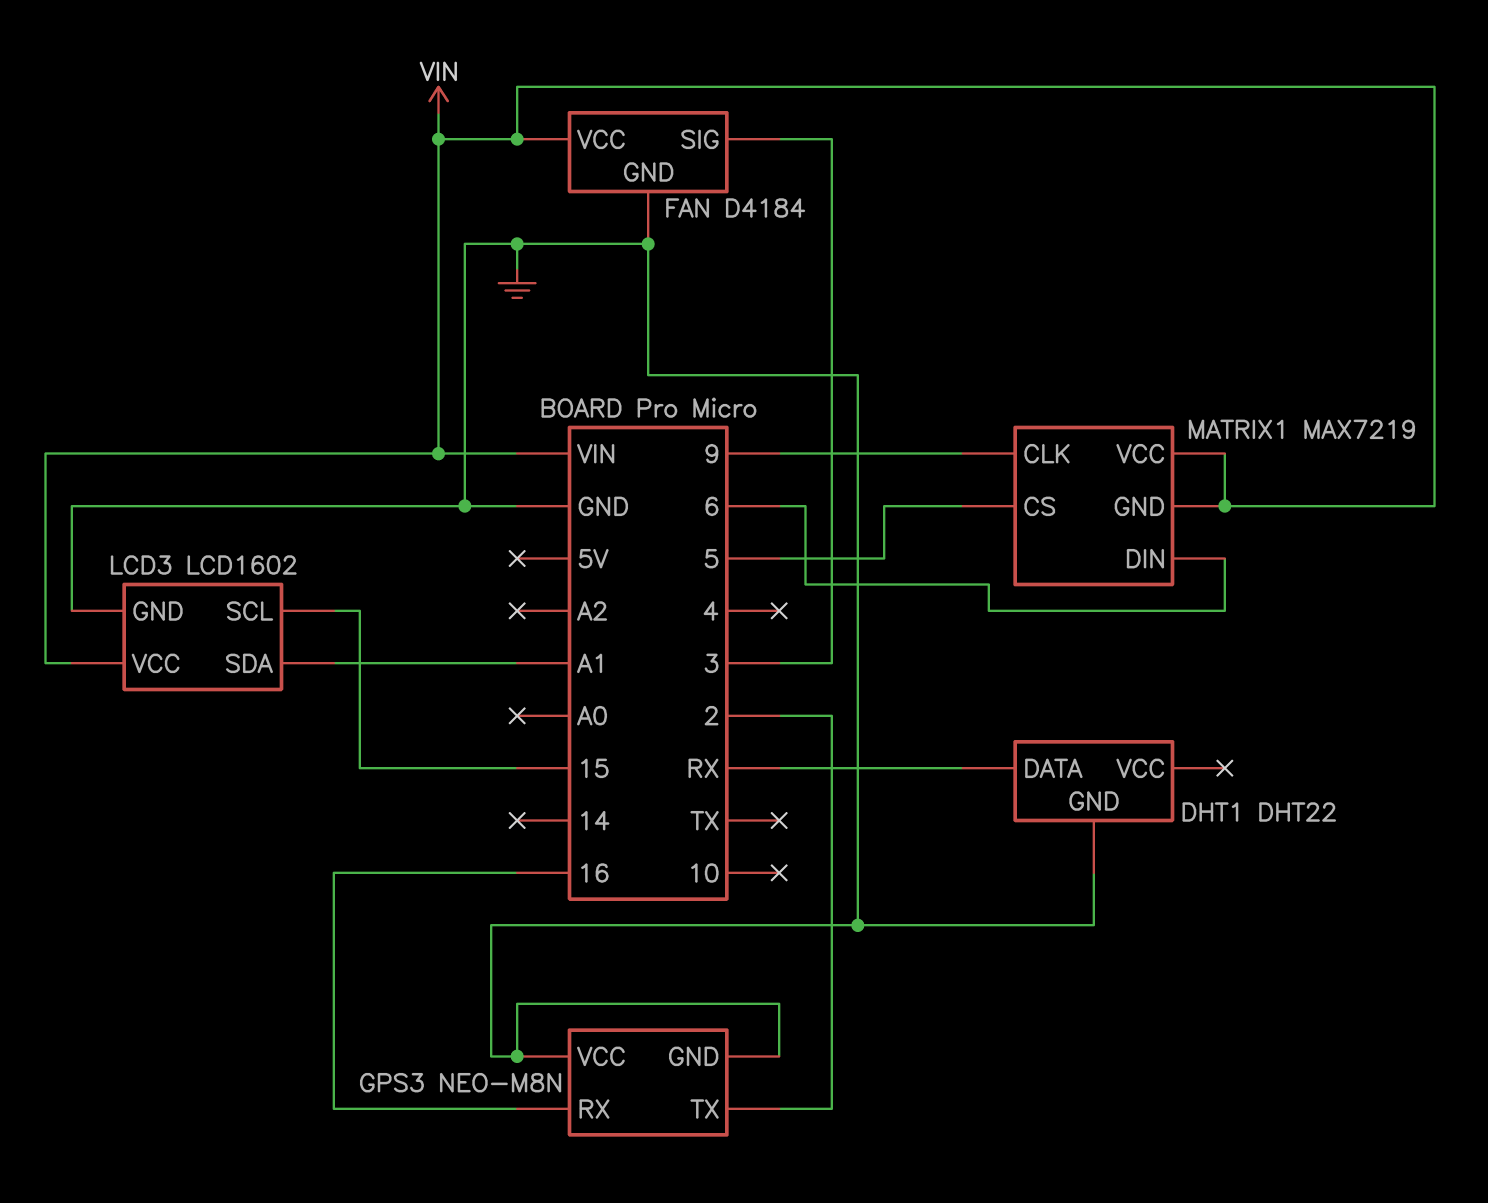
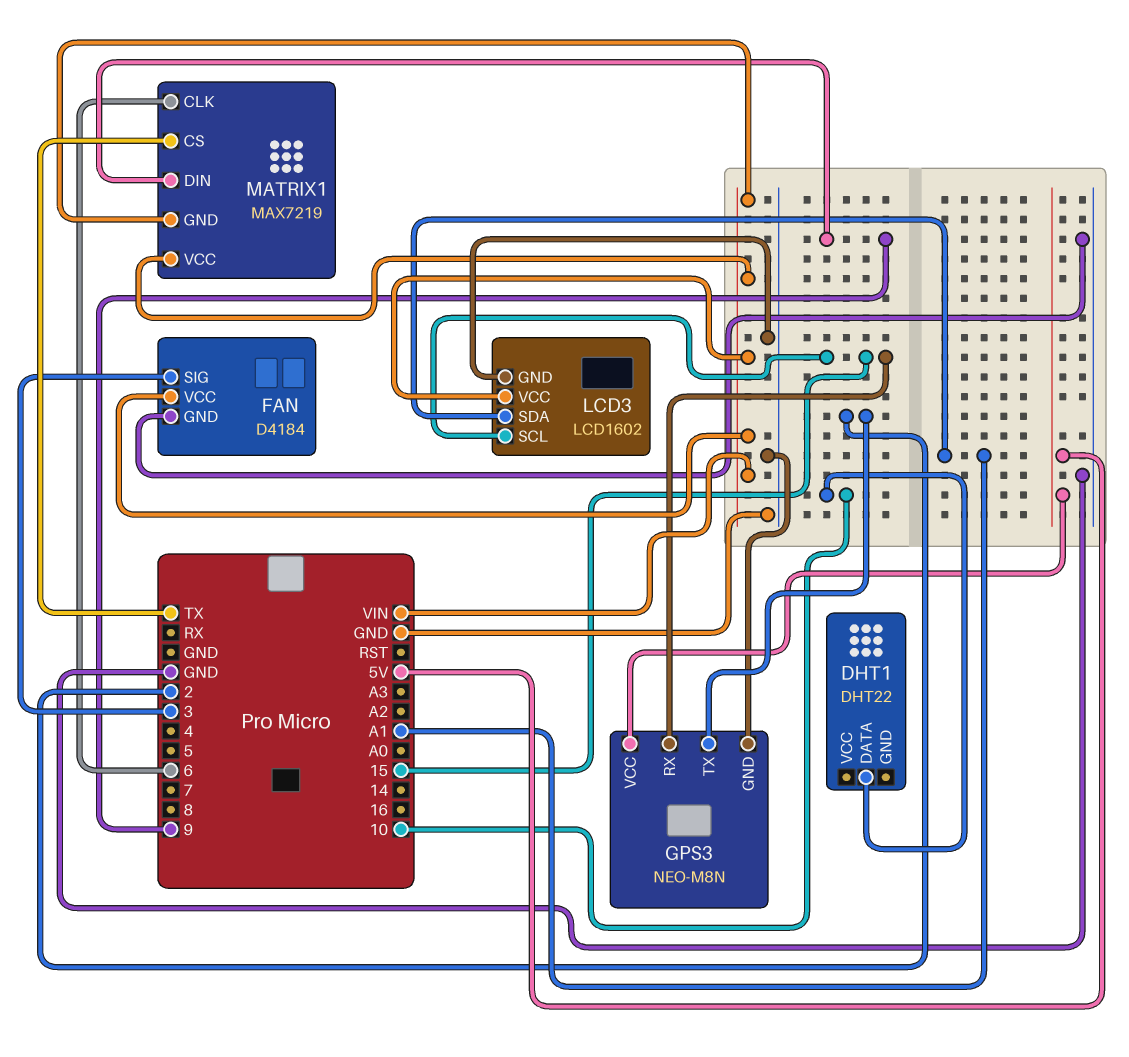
DHT1 pin DATA: RX -> 10
DHT1 pin GND: GND -> none
GPS3 pin RX: 16 -> 15
GPS3 pin VCC: GND -> 5V
MATRIX1 pin CLK: 9 -> 6
MATRIX1 pin CS: 5 -> TX
MATRIX1 pin DIN: 6 -> 9

